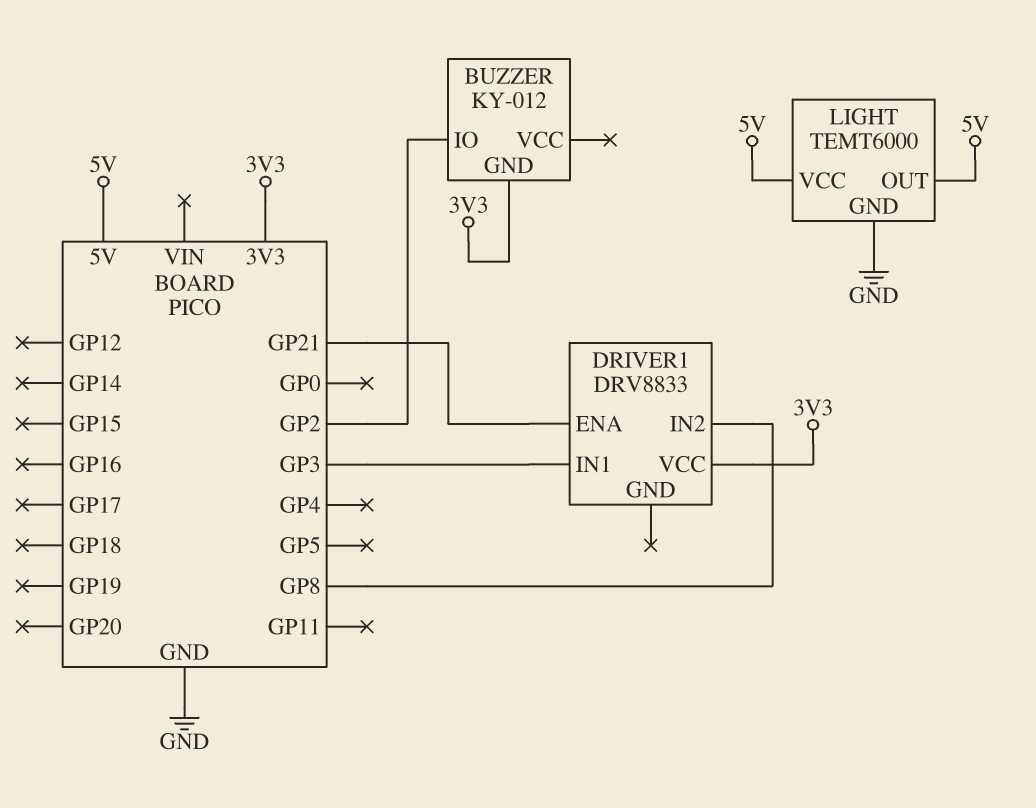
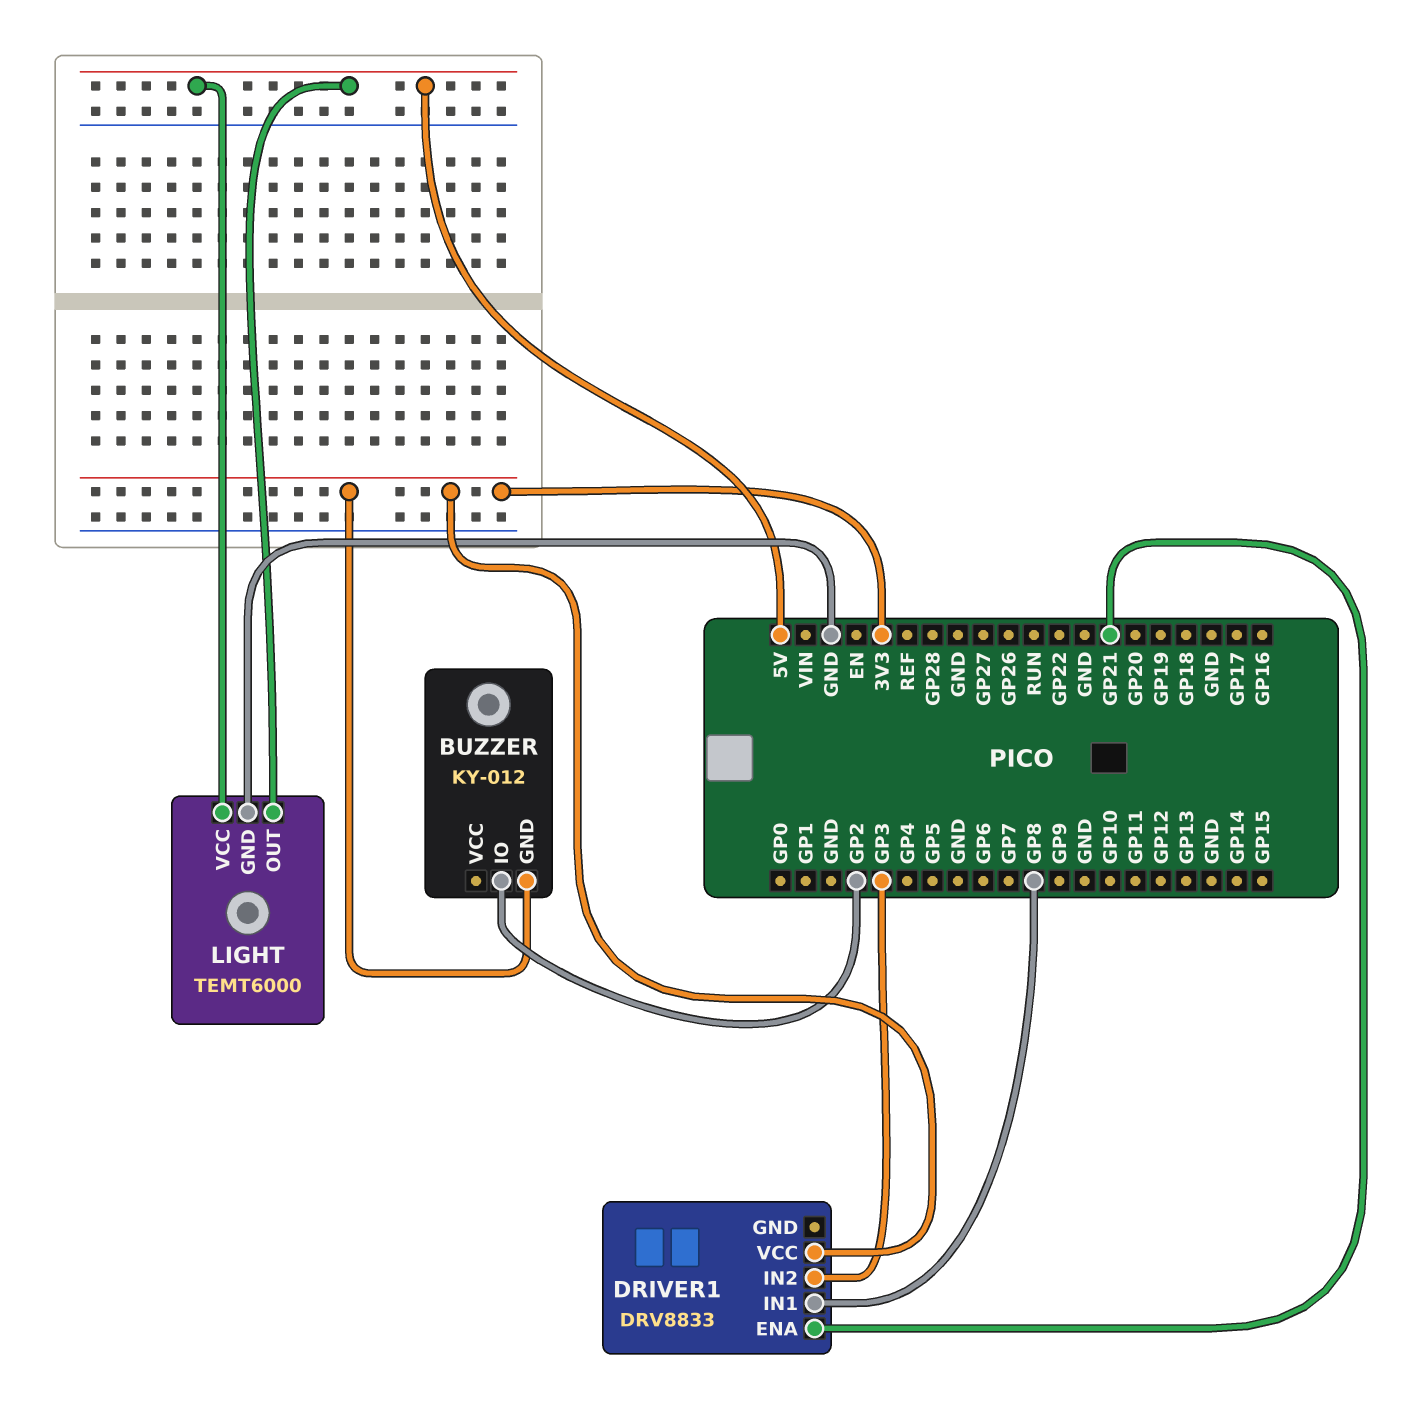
DRIVER1 pin IN1: GP3 -> GP8
DRIVER1 pin IN2: GP8 -> GP3

